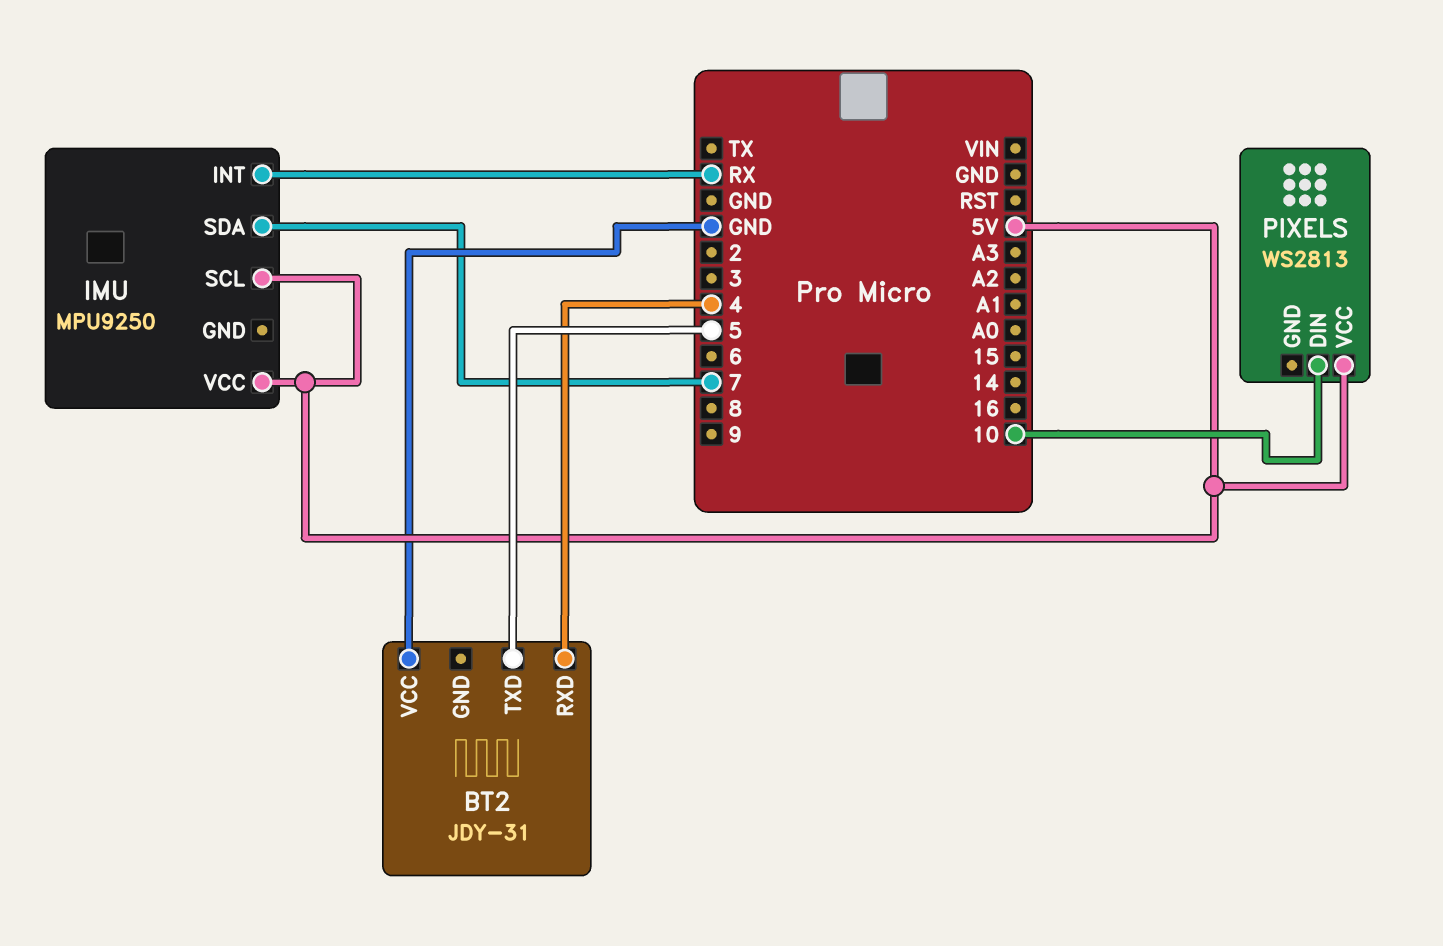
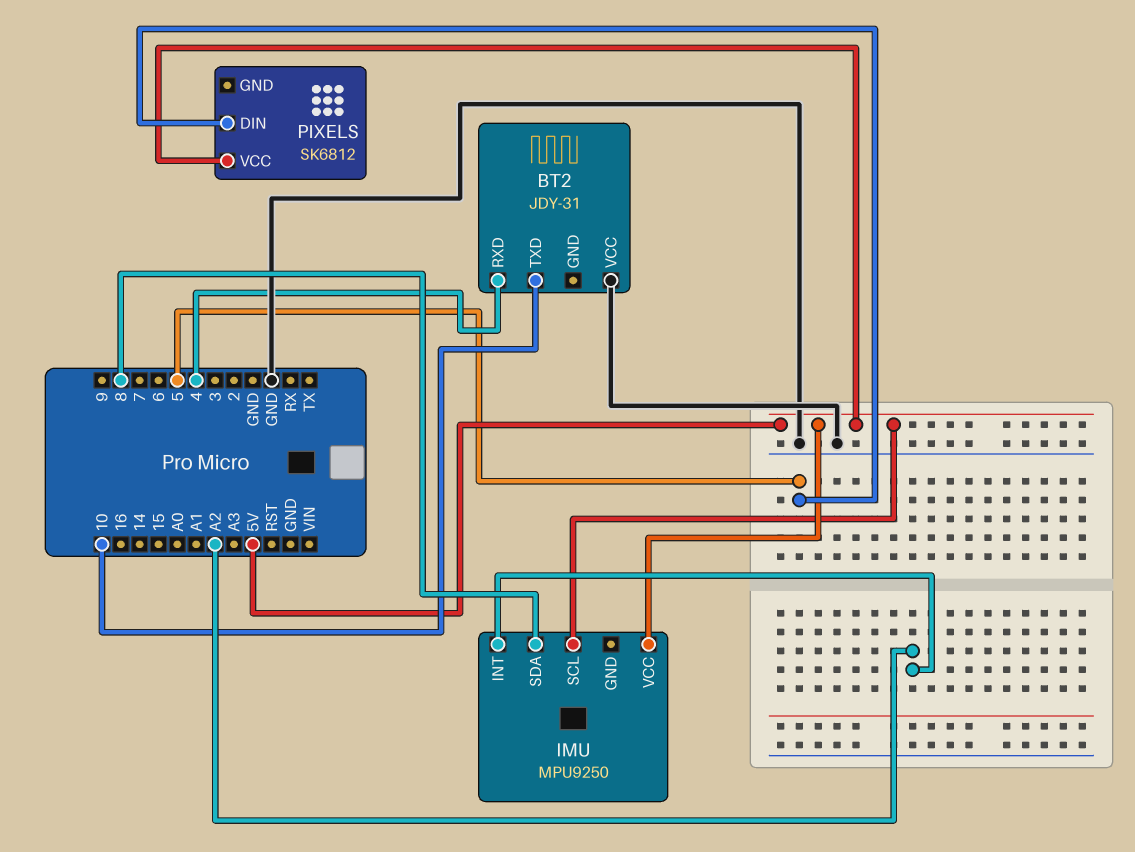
BT2 pin TXD: 5 -> 10
IMU pin INT: RX -> A2
IMU pin SDA: 7 -> 8
PIXELS: WS2813 -> SK6812
PIXELS pin DIN: 10 -> 5

